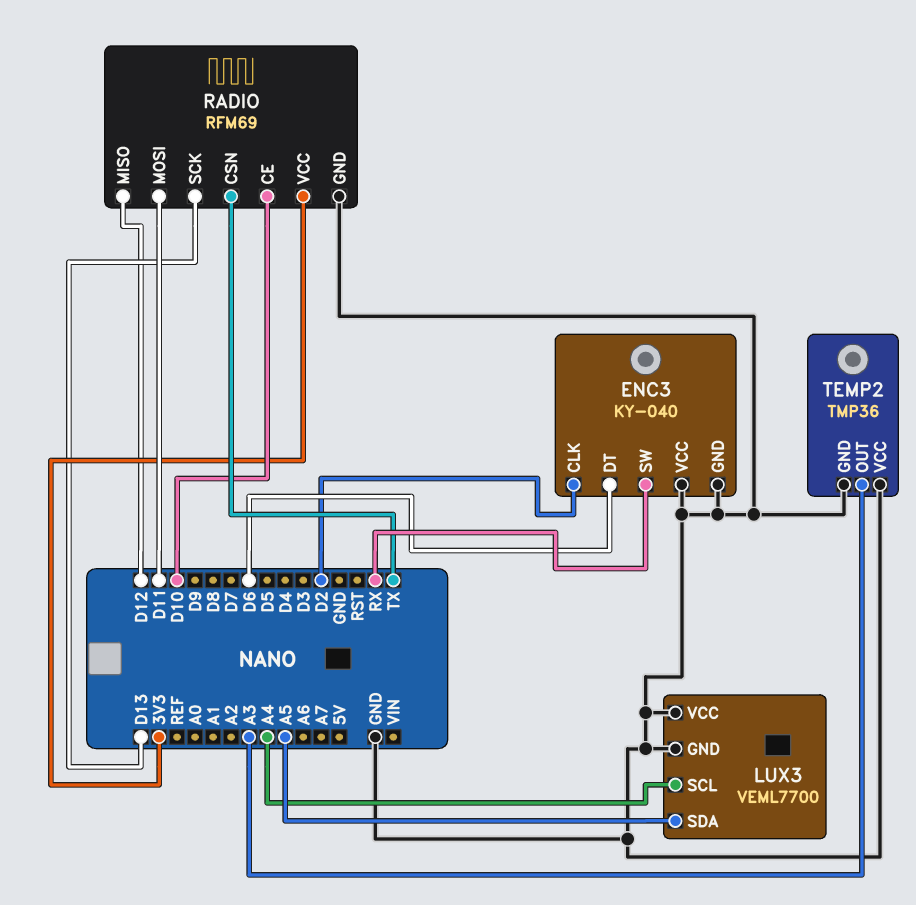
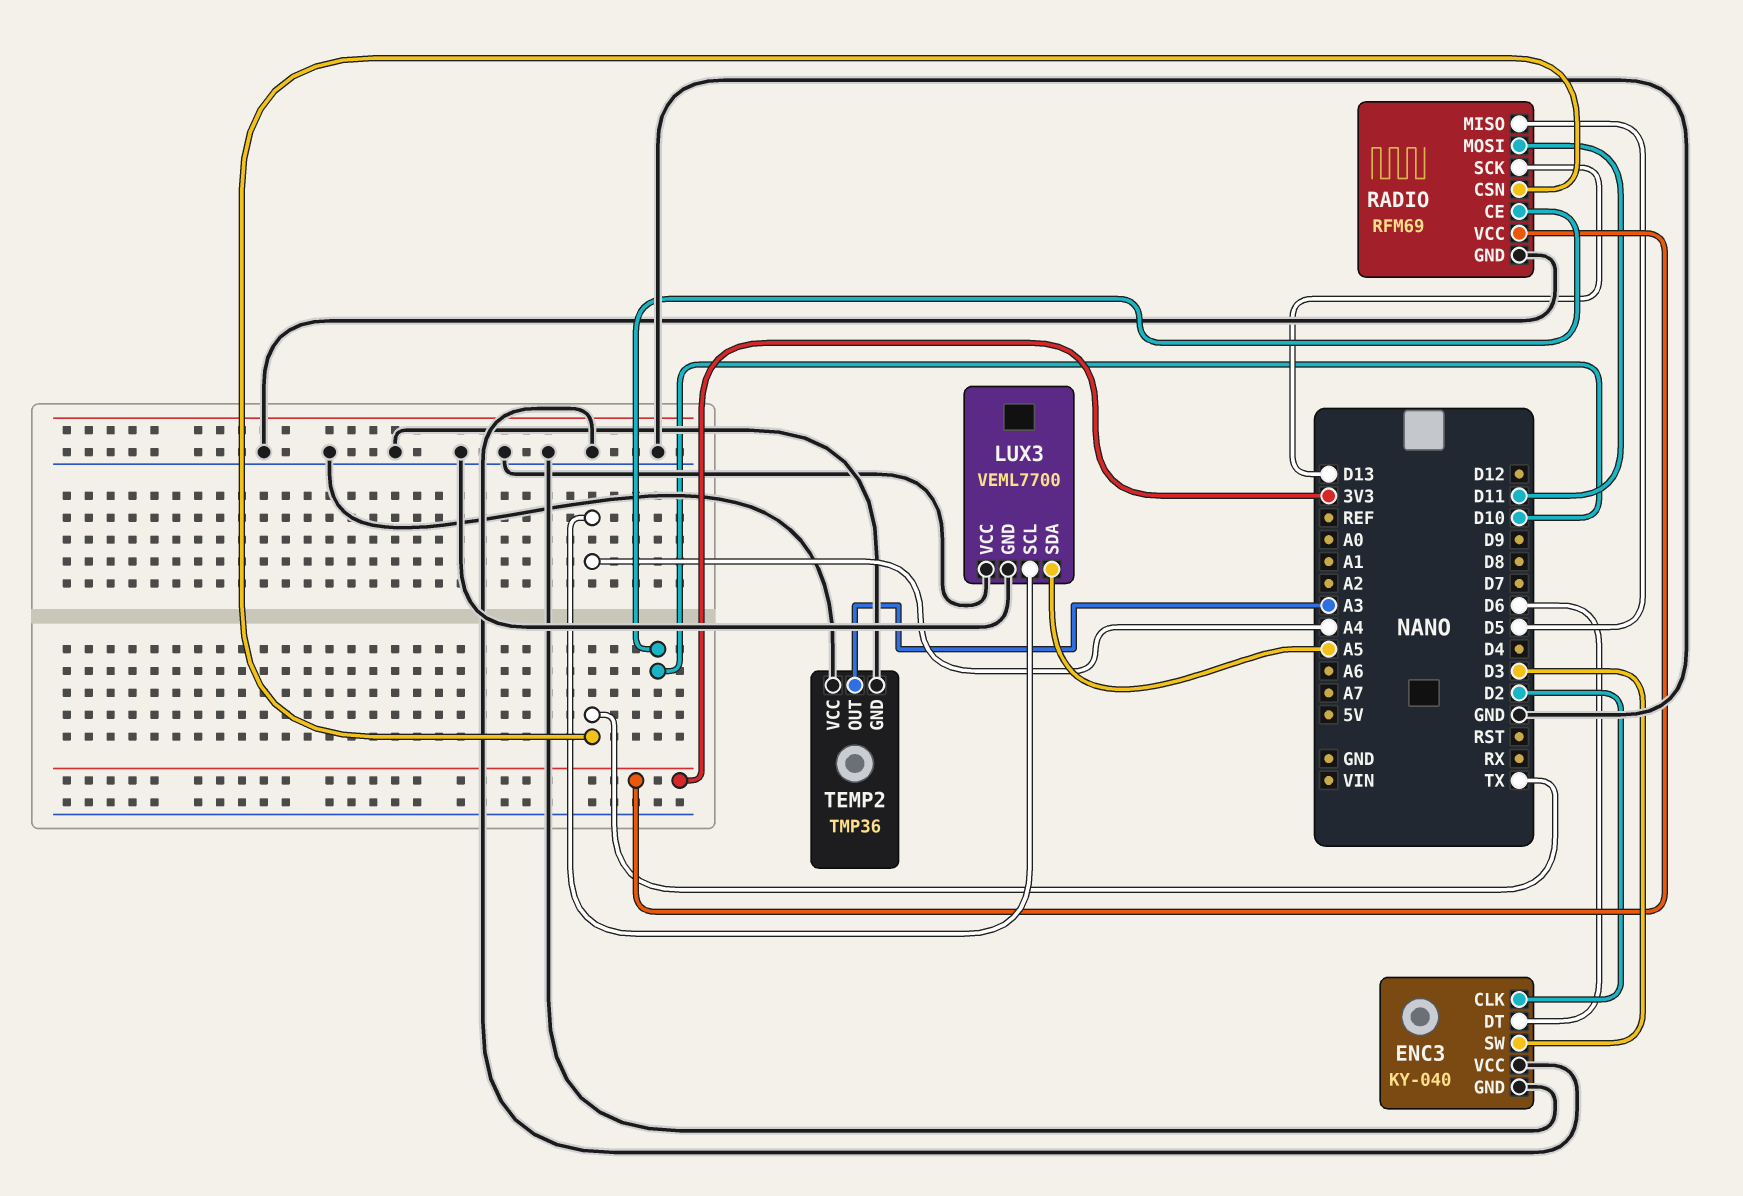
ENC3 pin SW: RX -> D3
RADIO pin MISO: D12 -> D5

